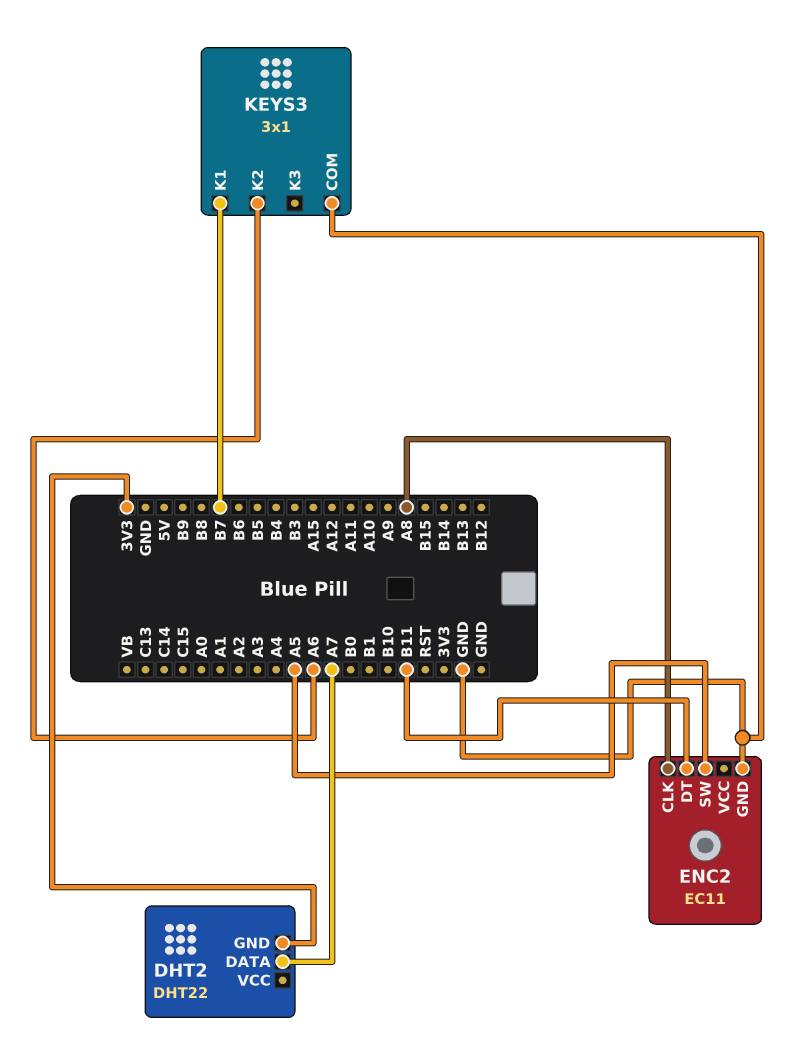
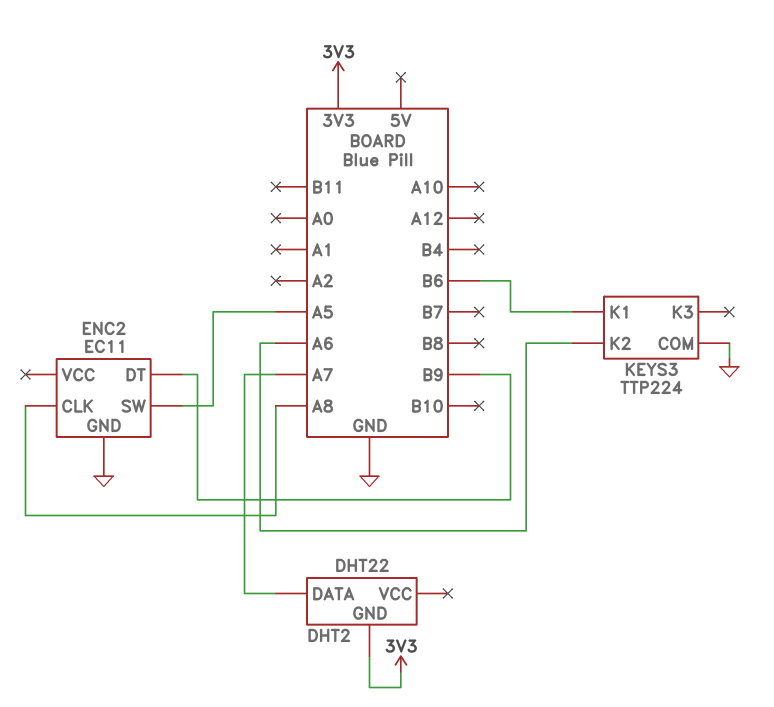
ENC2 pin DT: B11 -> B9
KEYS3: 3x1 -> TTP224
KEYS3 pin K1: B7 -> B6

